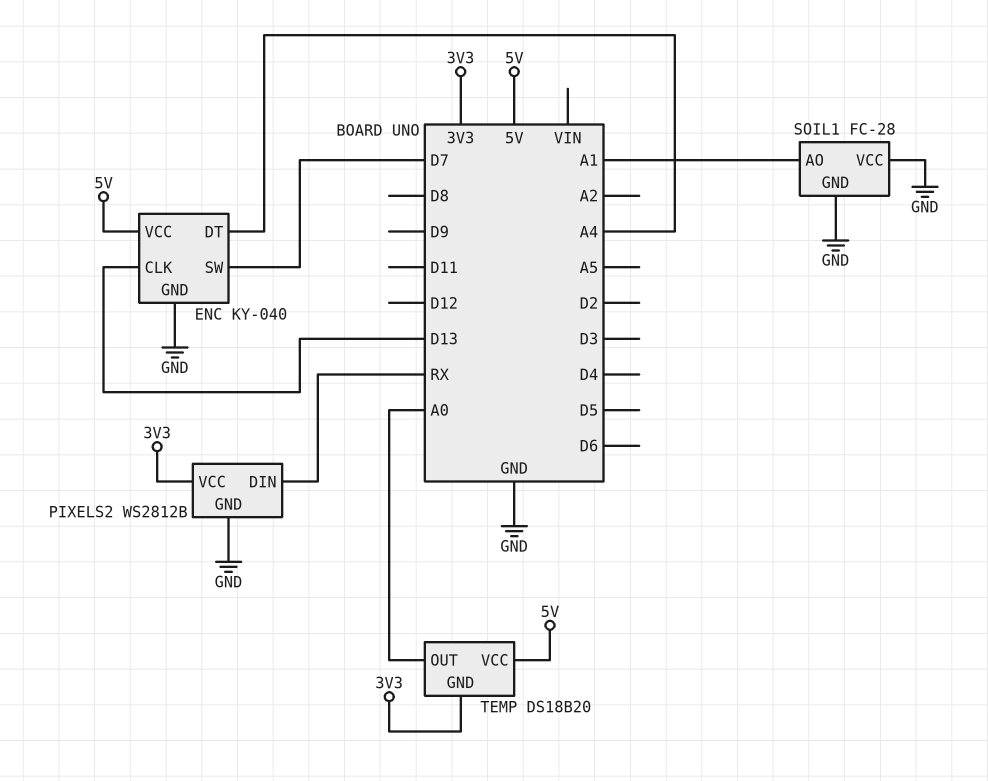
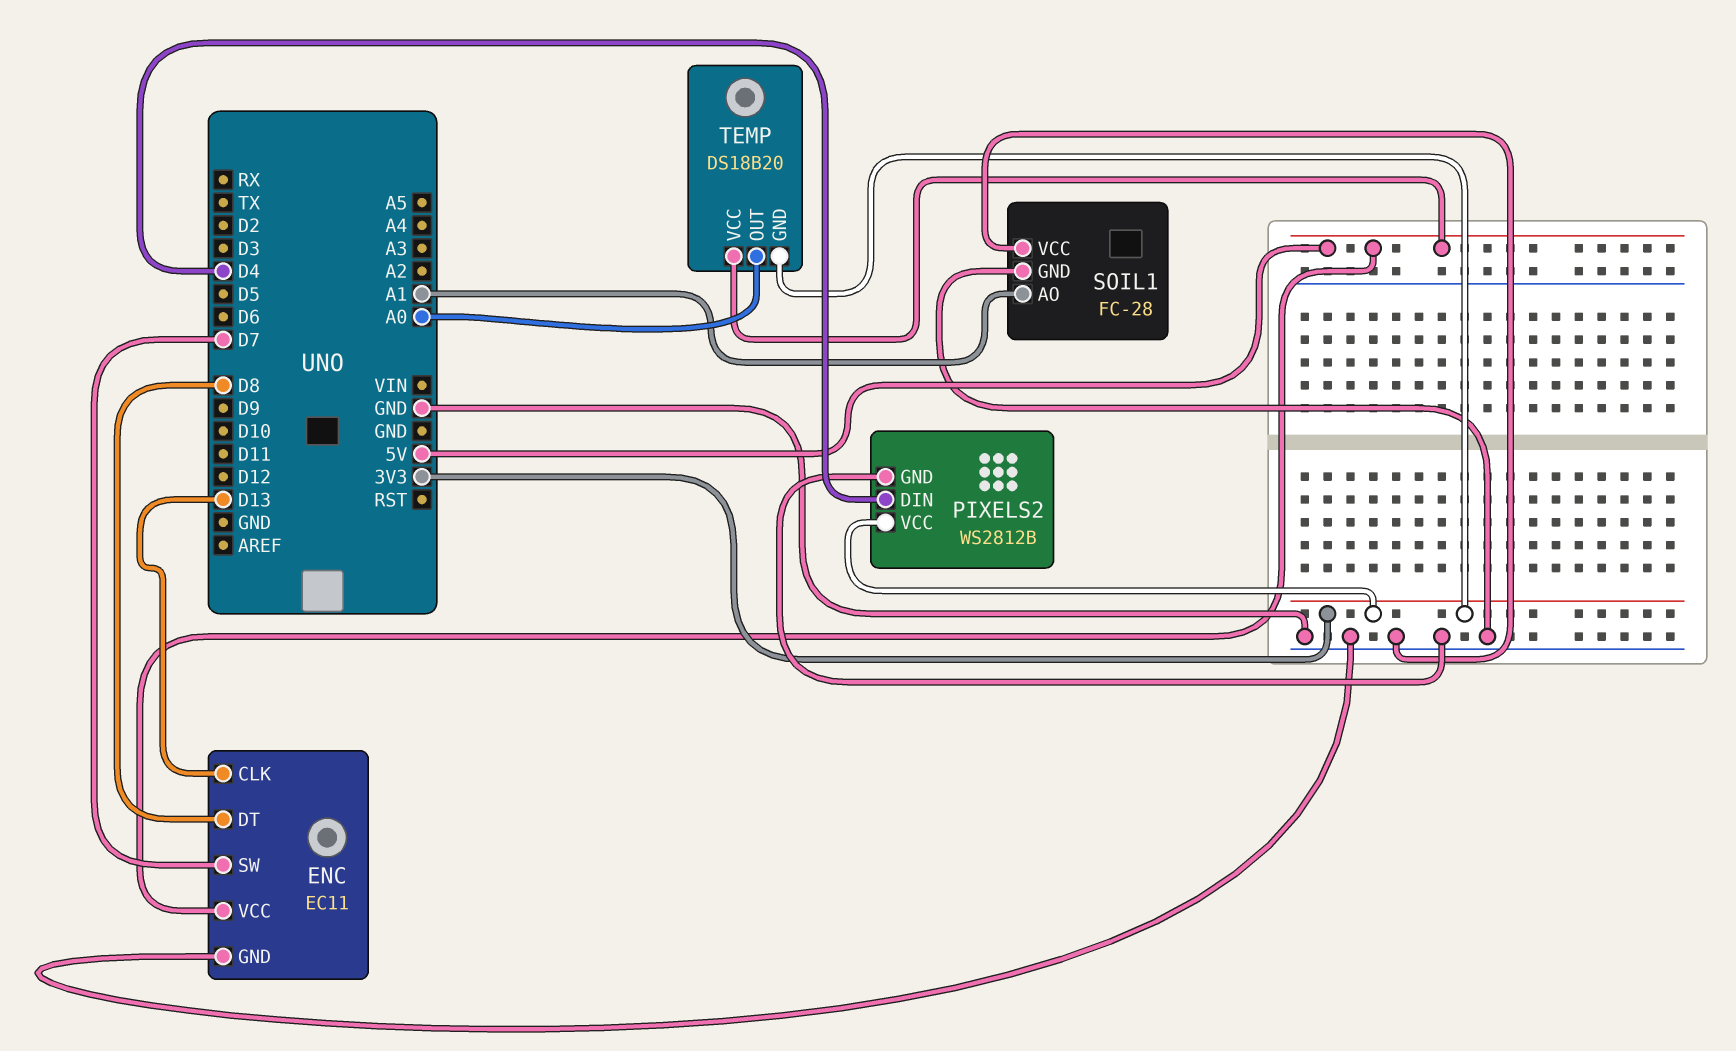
ENC: KY-040 -> EC11
ENC pin DT: A4 -> D8
PIXELS2 pin DIN: RX -> D4

